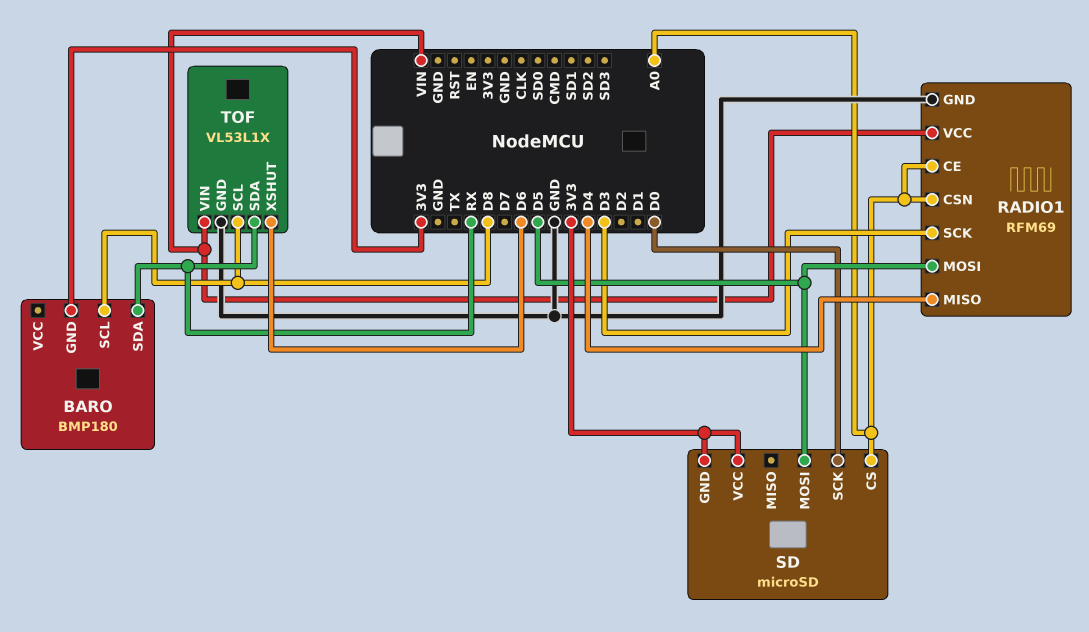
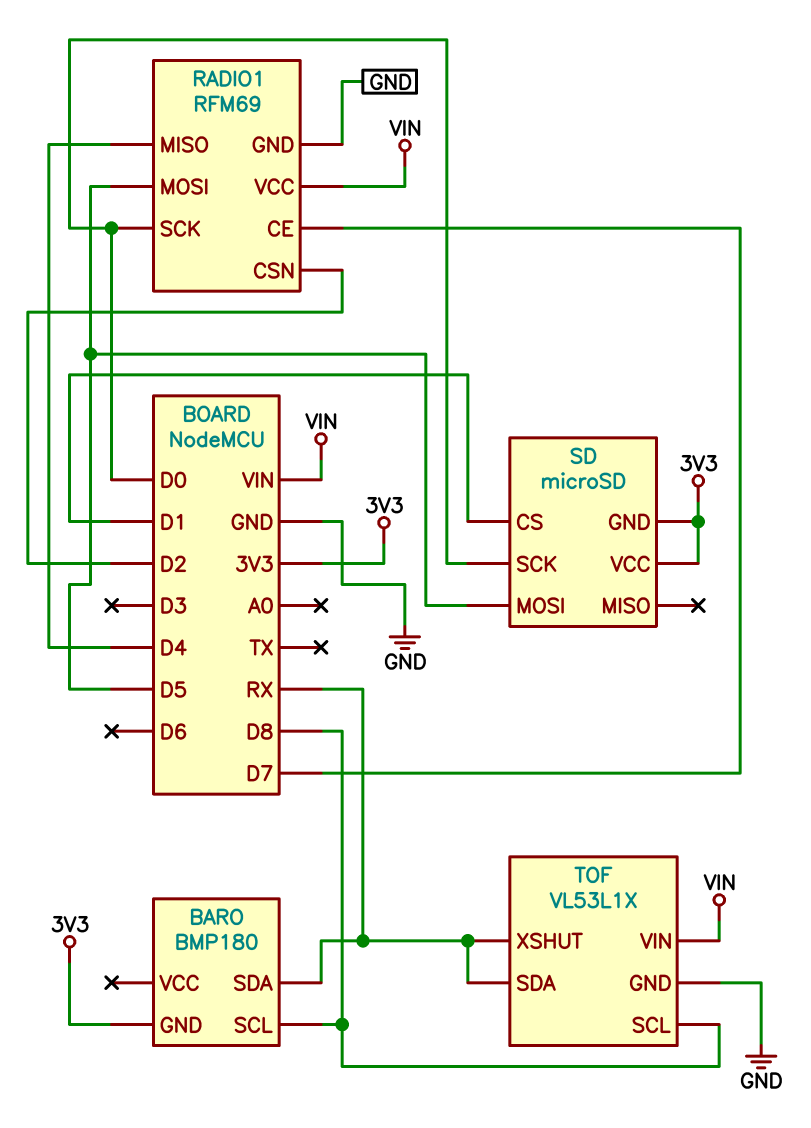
RADIO1 pin CE: A0 -> D7
RADIO1 pin CSN: A0 -> D2
RADIO1 pin SCK: D3 -> D0
SD pin CS: A0 -> D1
TOF pin XSHUT: D6 -> RX

